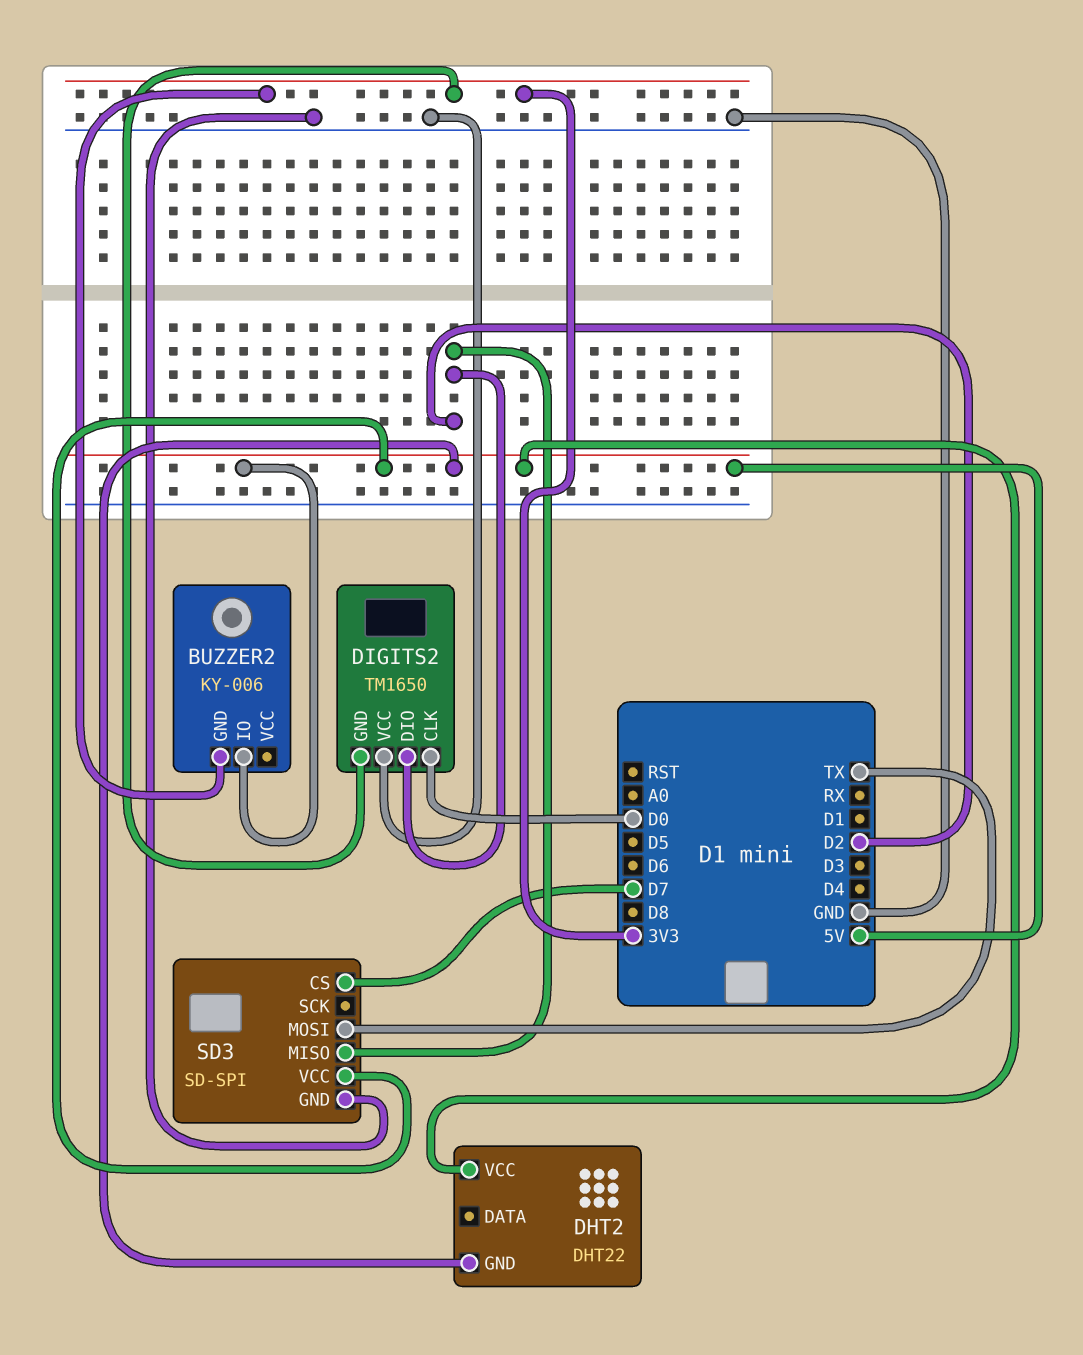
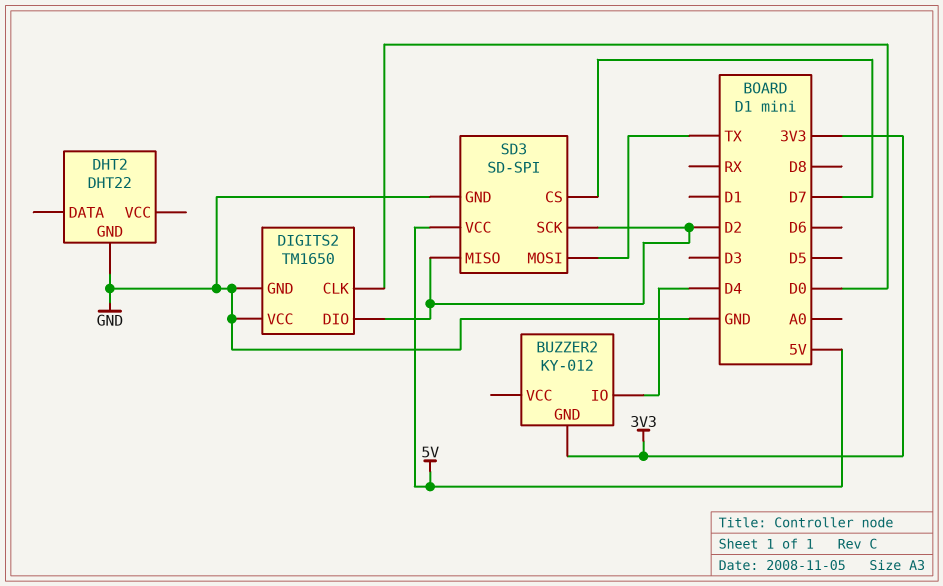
BUZZER2: KY-006 -> KY-012
BUZZER2 pin IO: 5V -> D4
DHT2 pin GND: 5V -> GND
DHT2 pin VCC: 5V -> none
DIGITS2 pin GND: 3V3 -> GND
SD3 pin SCK: none -> D2

